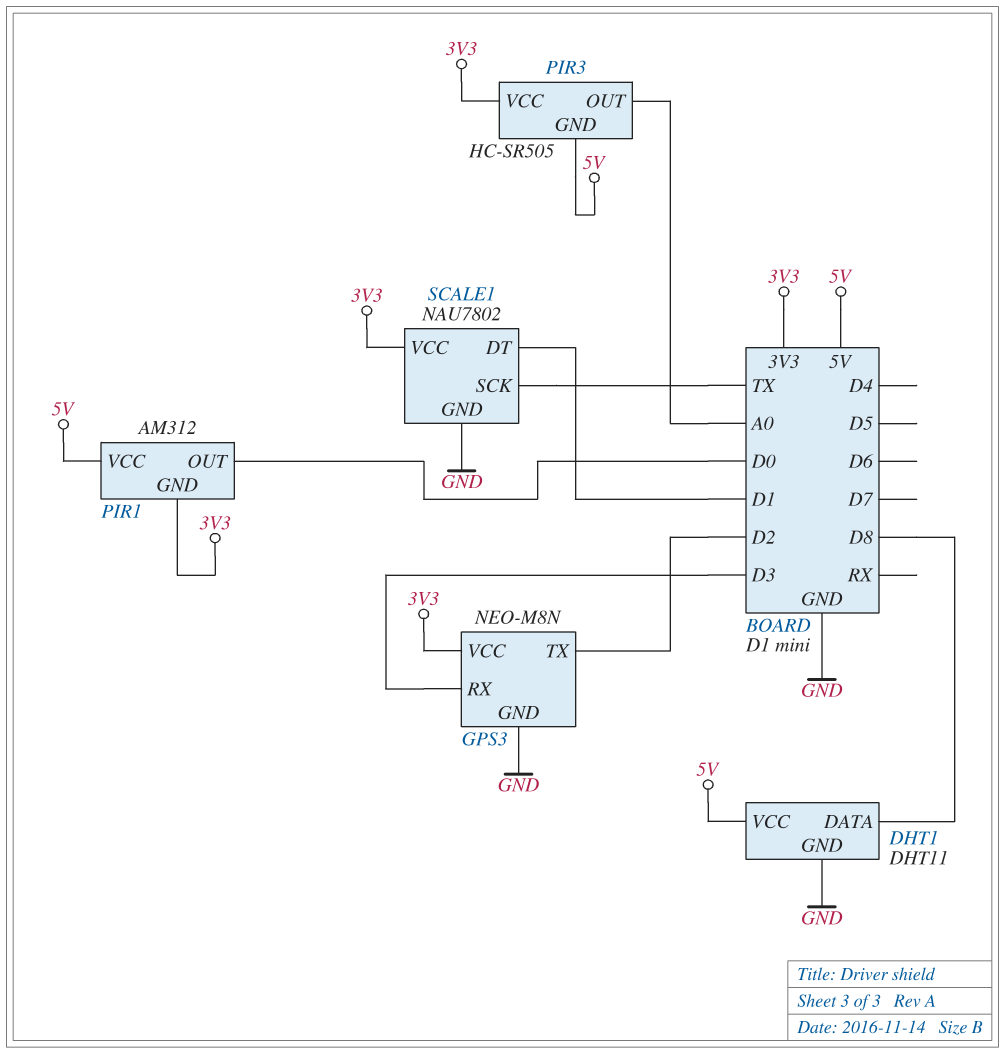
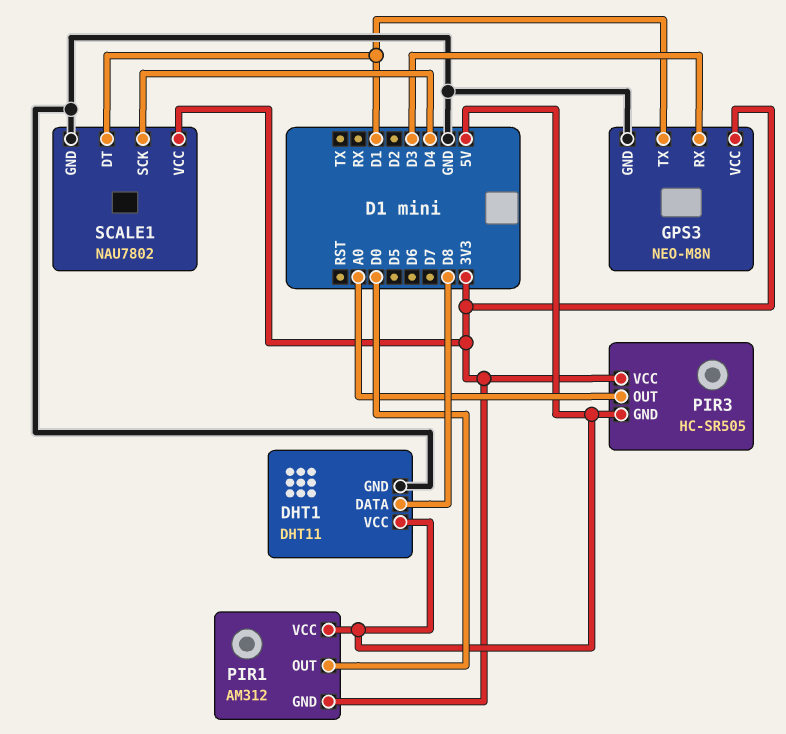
GPS3 pin TX: D2 -> D1
SCALE1 pin SCK: TX -> D4

